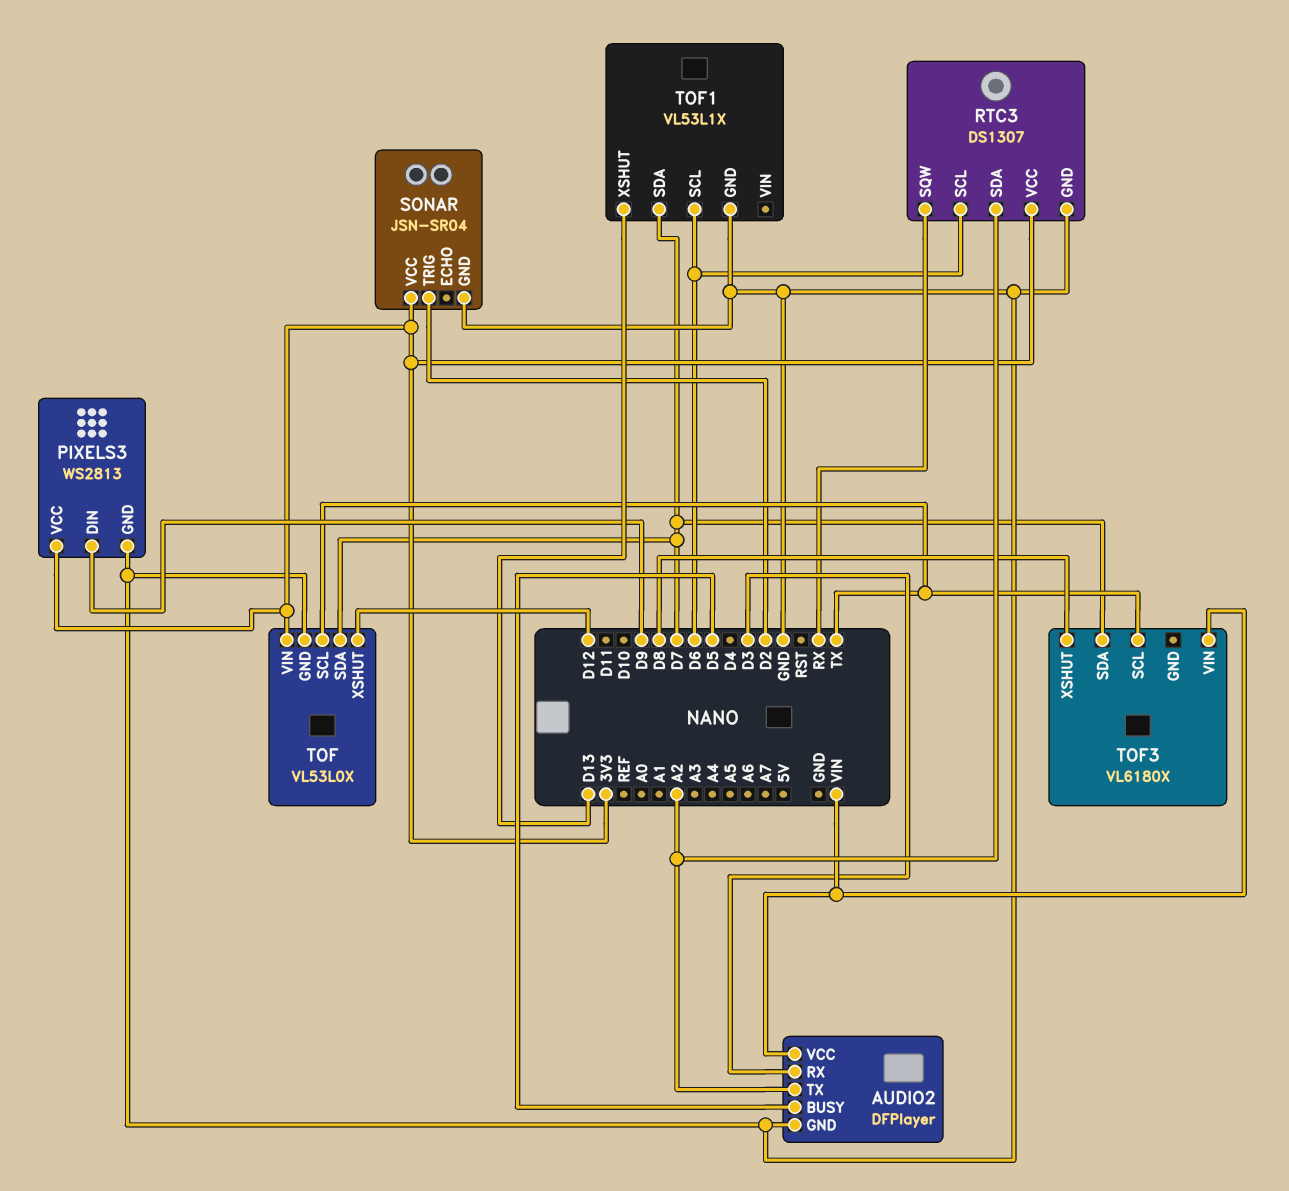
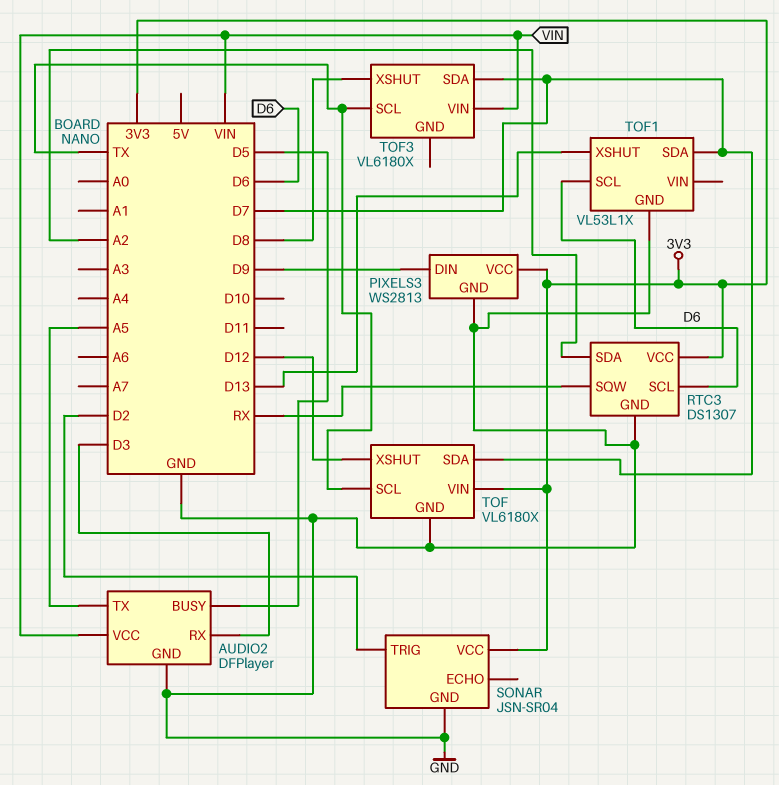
AUDIO2 pin TX: A2 -> A5
TOF: VL53L0X -> VL6180X

